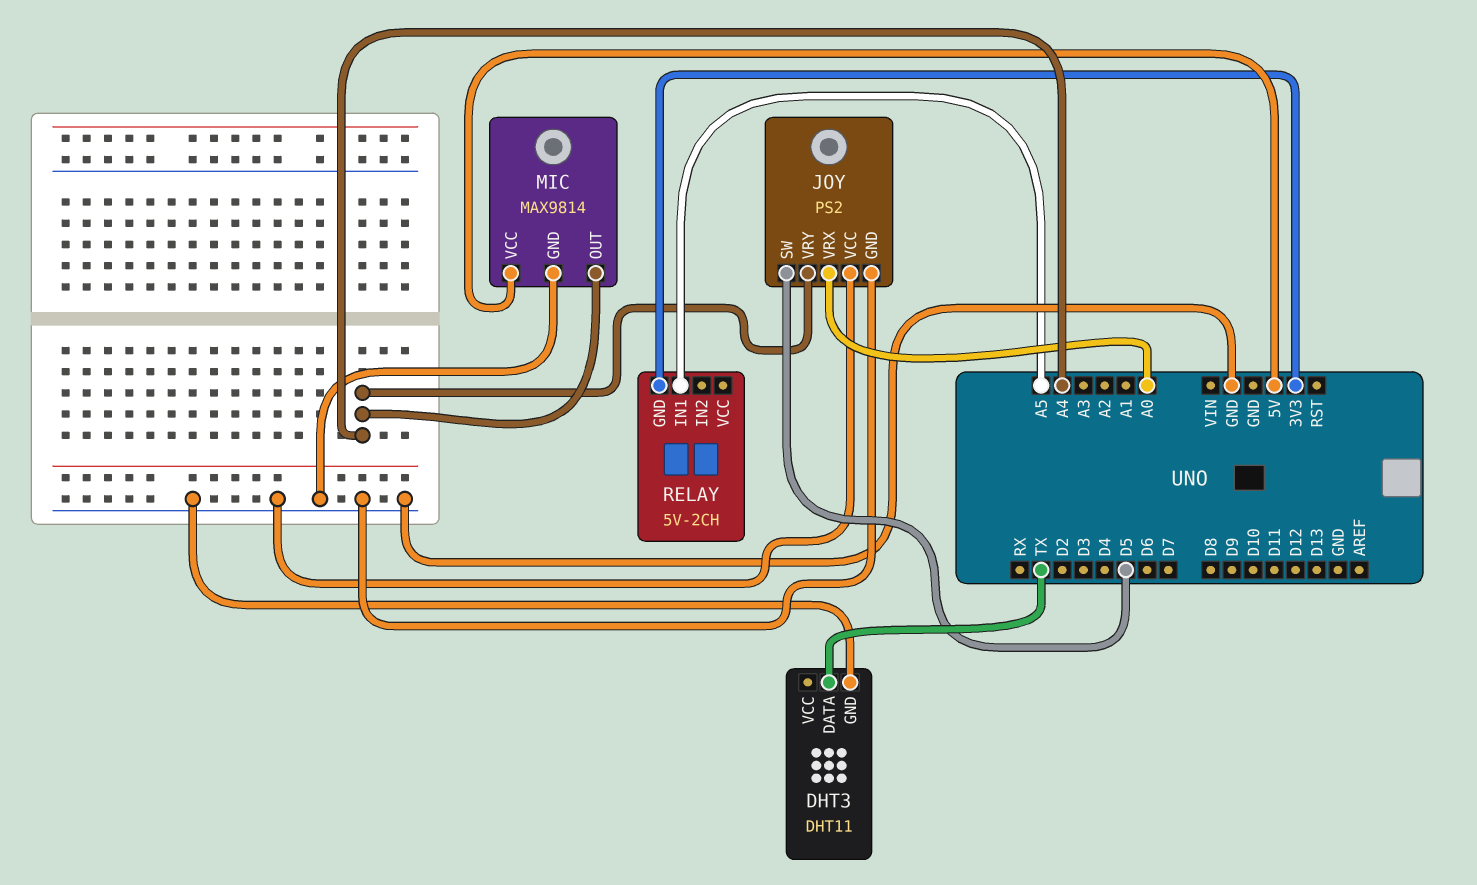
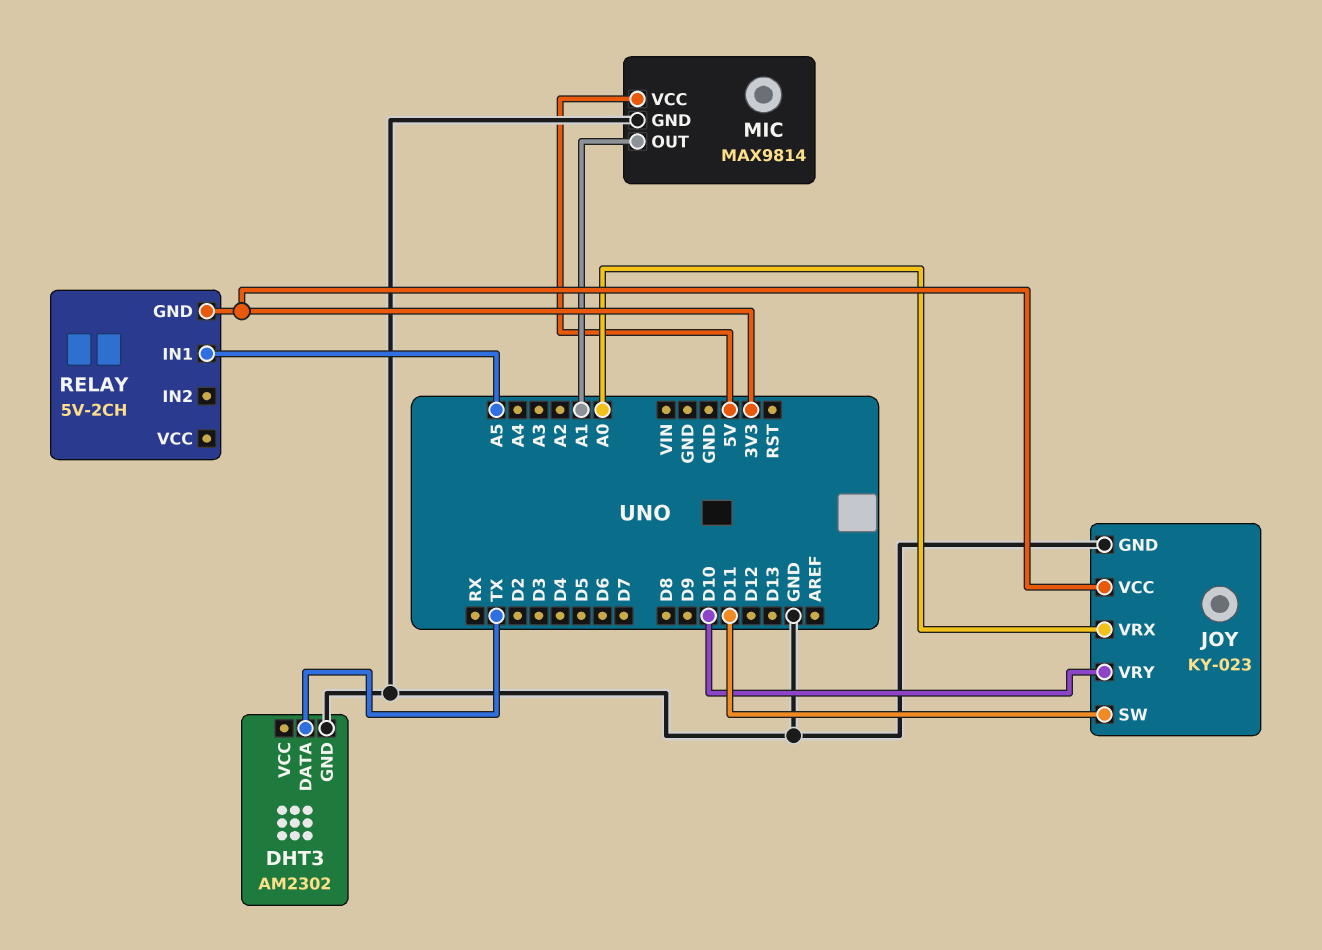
DHT3: DHT11 -> AM2302
JOY: PS2 -> KY-023
JOY pin SW: D5 -> D11
JOY pin VCC: GND -> 3V3
JOY pin VRY: A4 -> D10
MIC pin OUT: A4 -> A1

